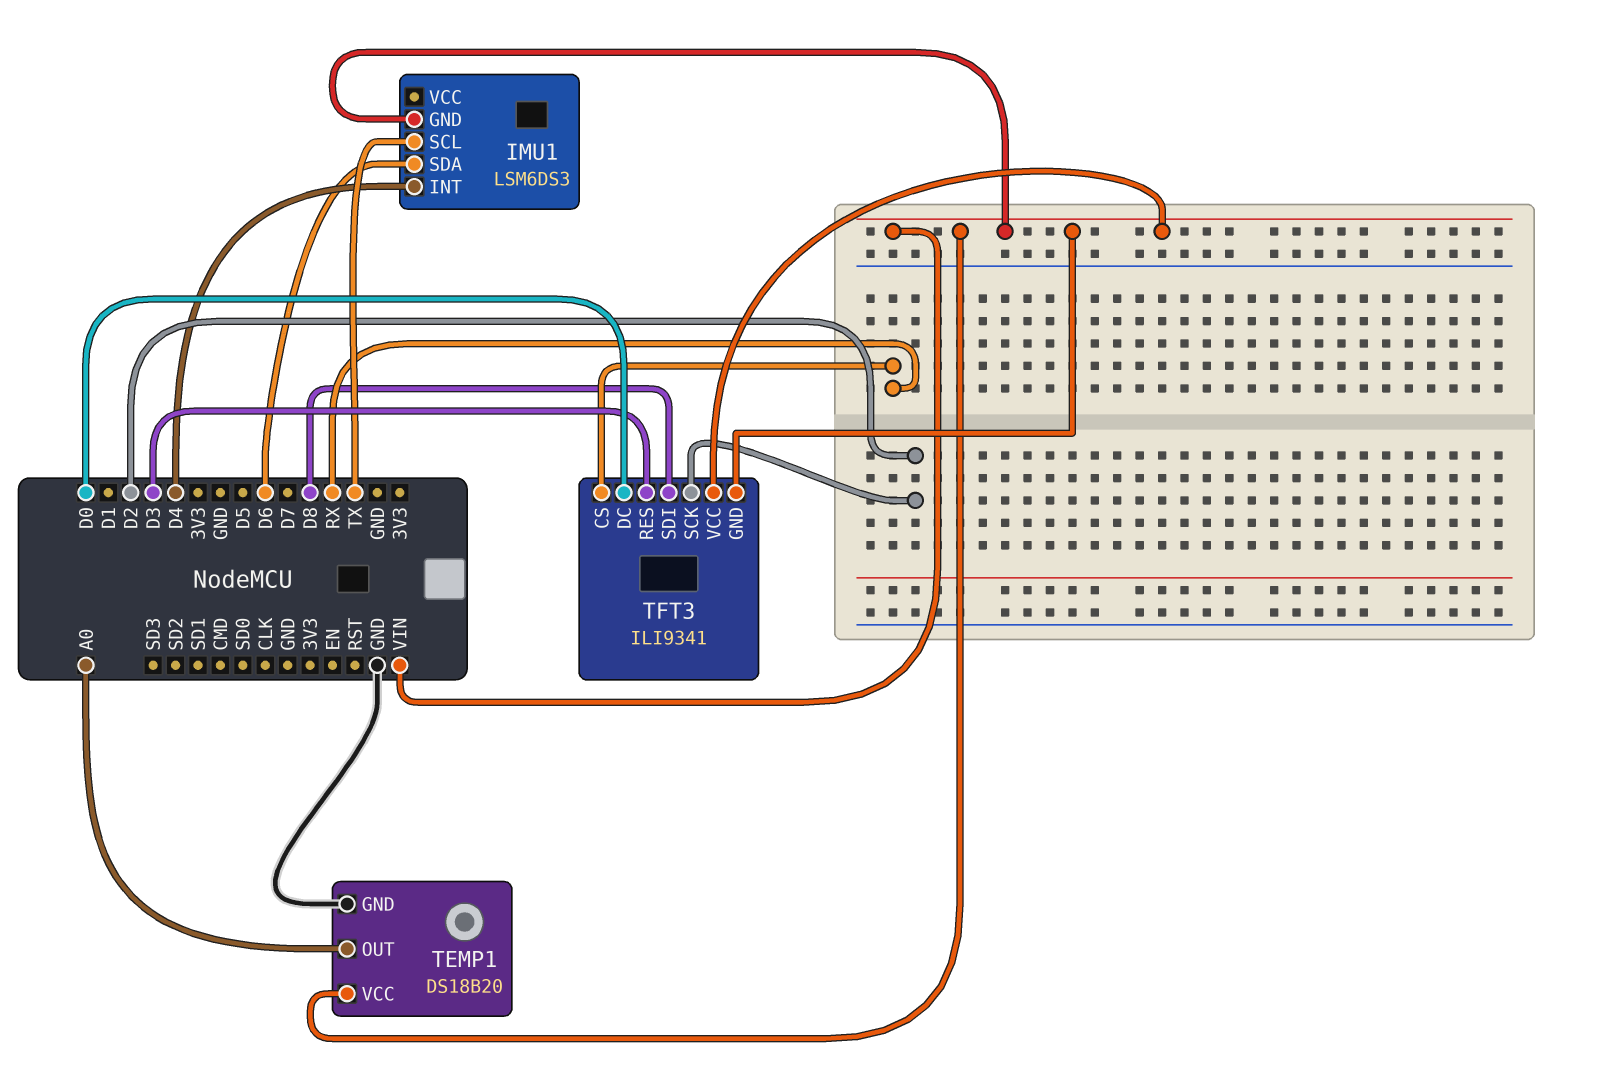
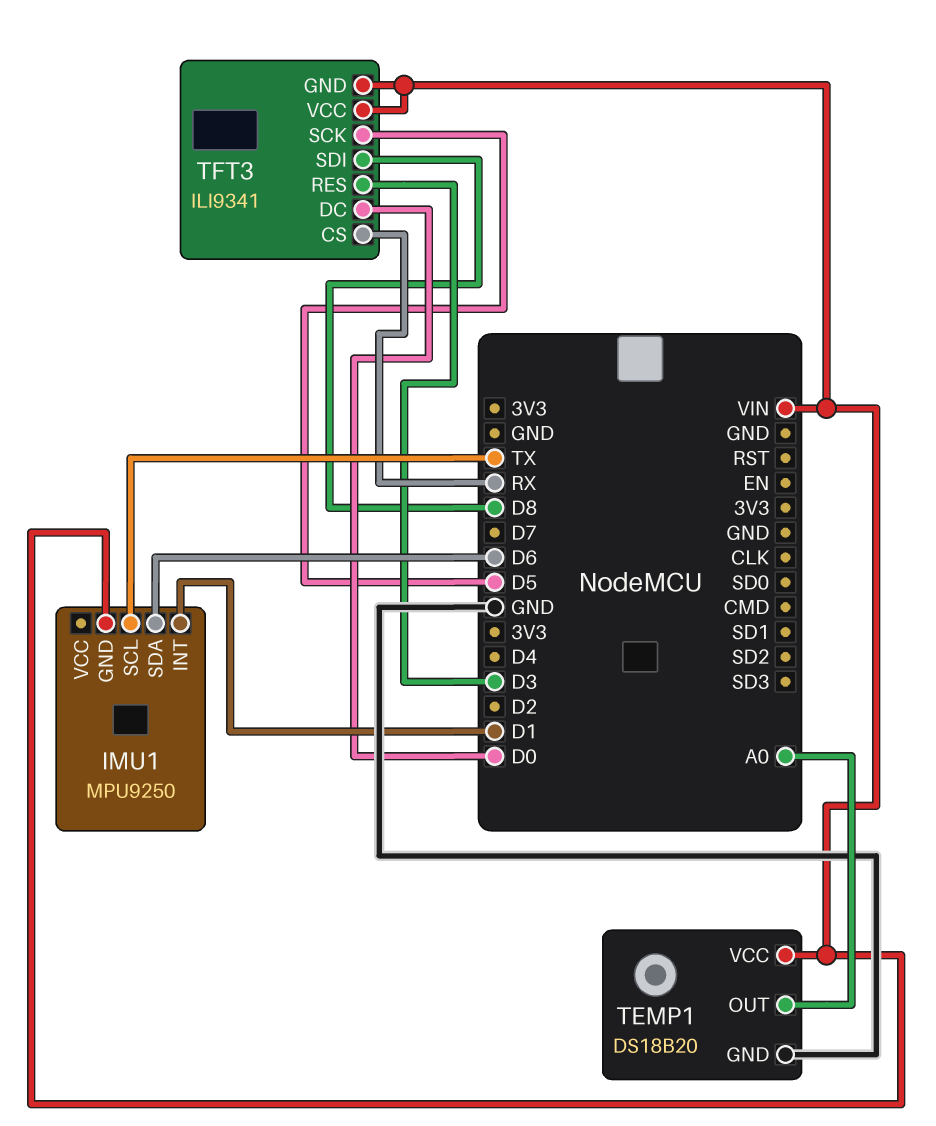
IMU1: LSM6DS3 -> MPU9250
IMU1 pin INT: D4 -> D1
TFT3 pin SCK: D2 -> D5

